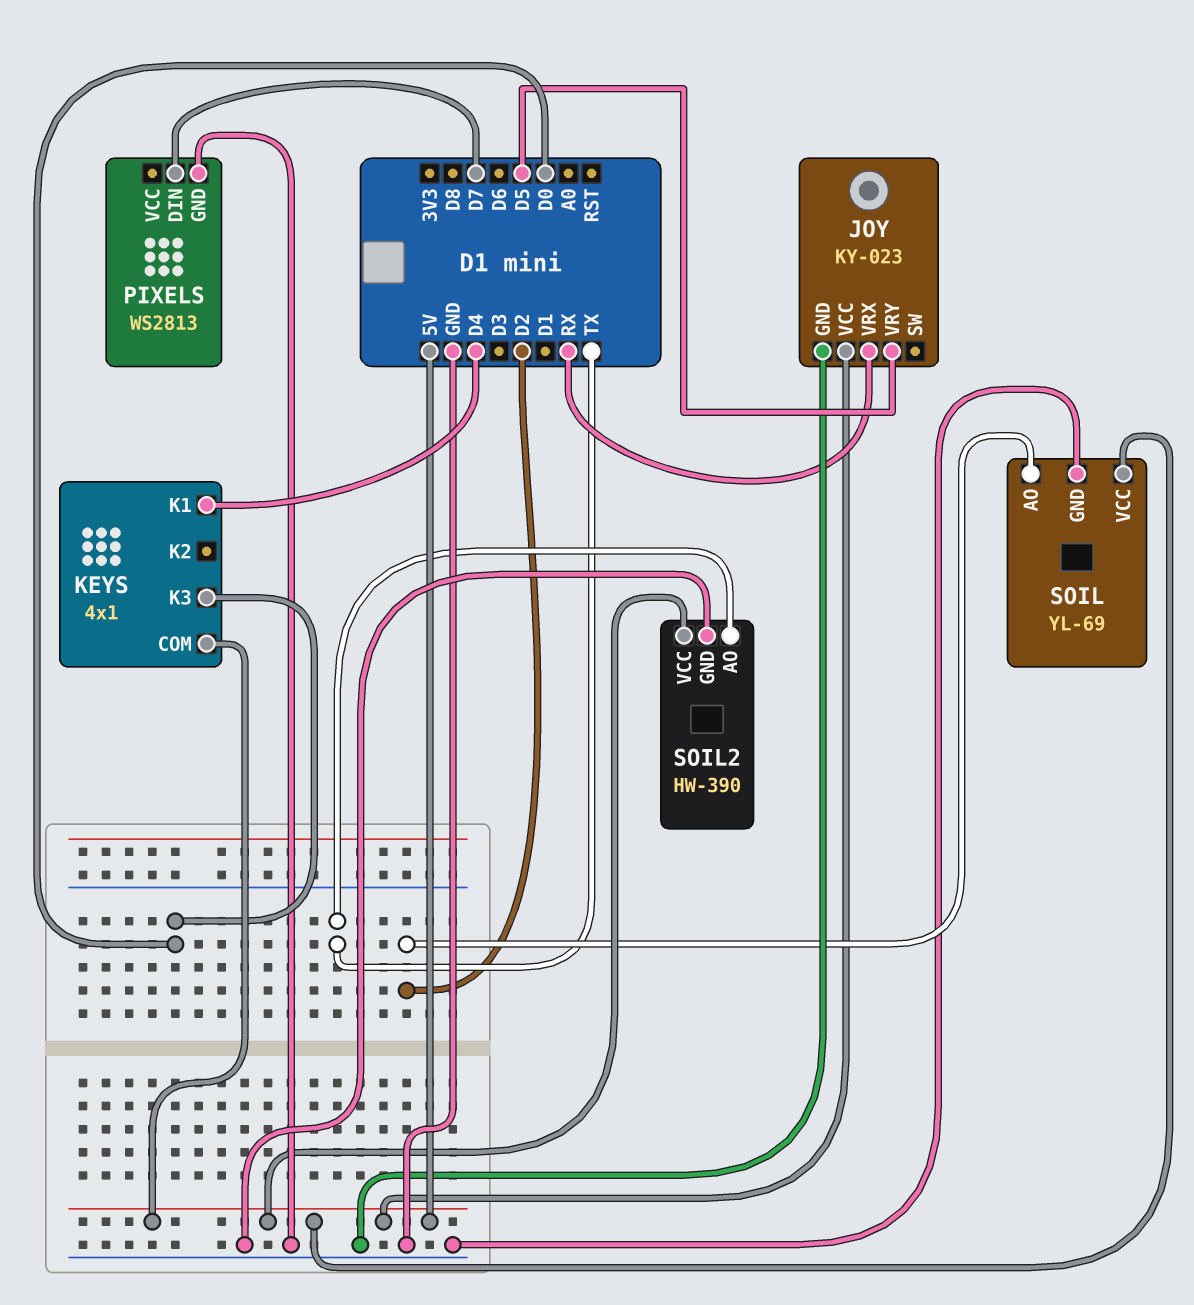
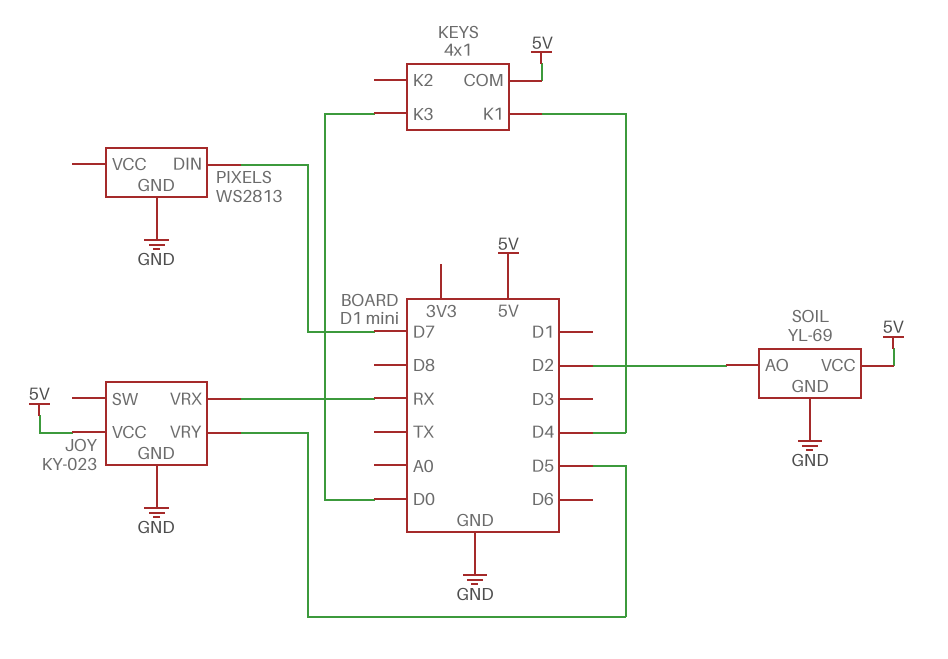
SOIL2: HW-390 -> none
SOIL2 pin AO: TX -> none
SOIL2 pin GND: GND -> none
SOIL2 pin VCC: 5V -> none

